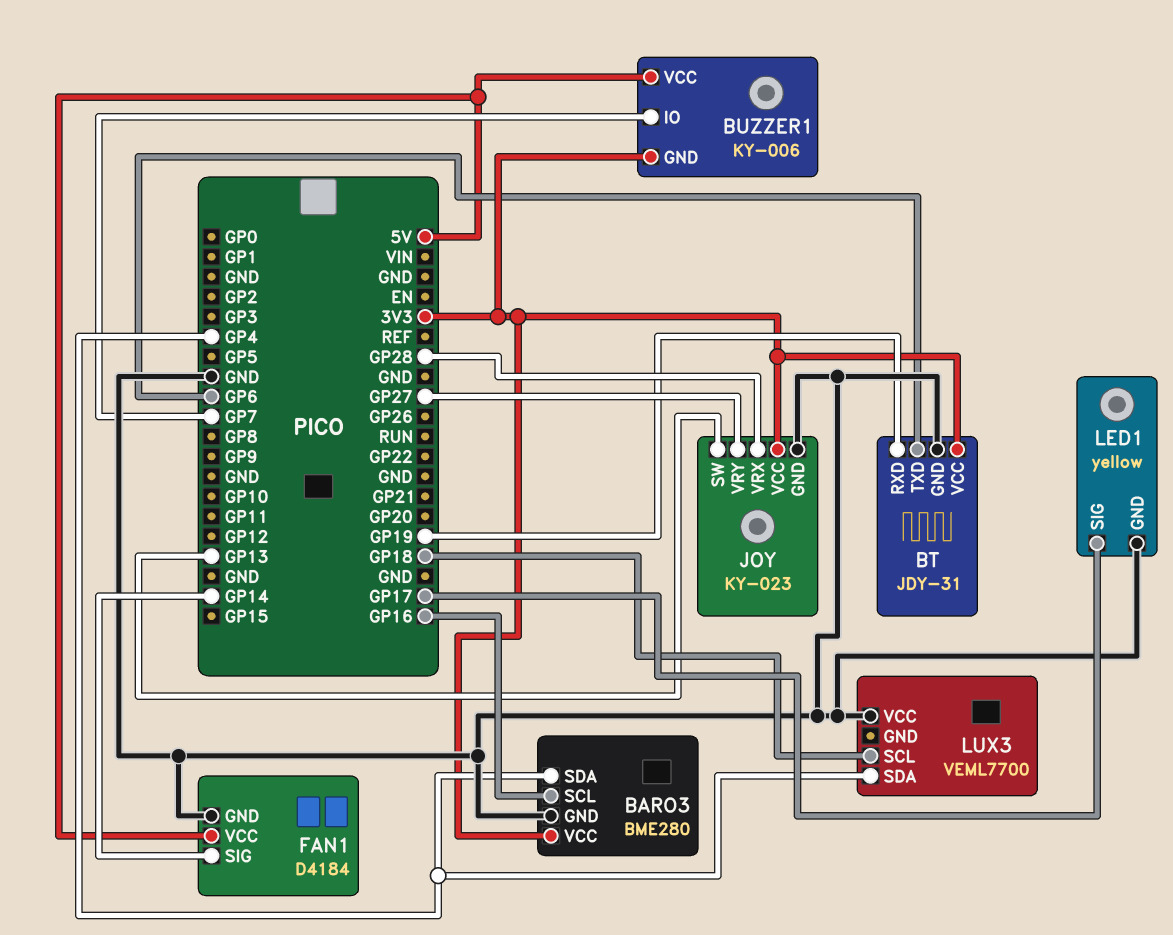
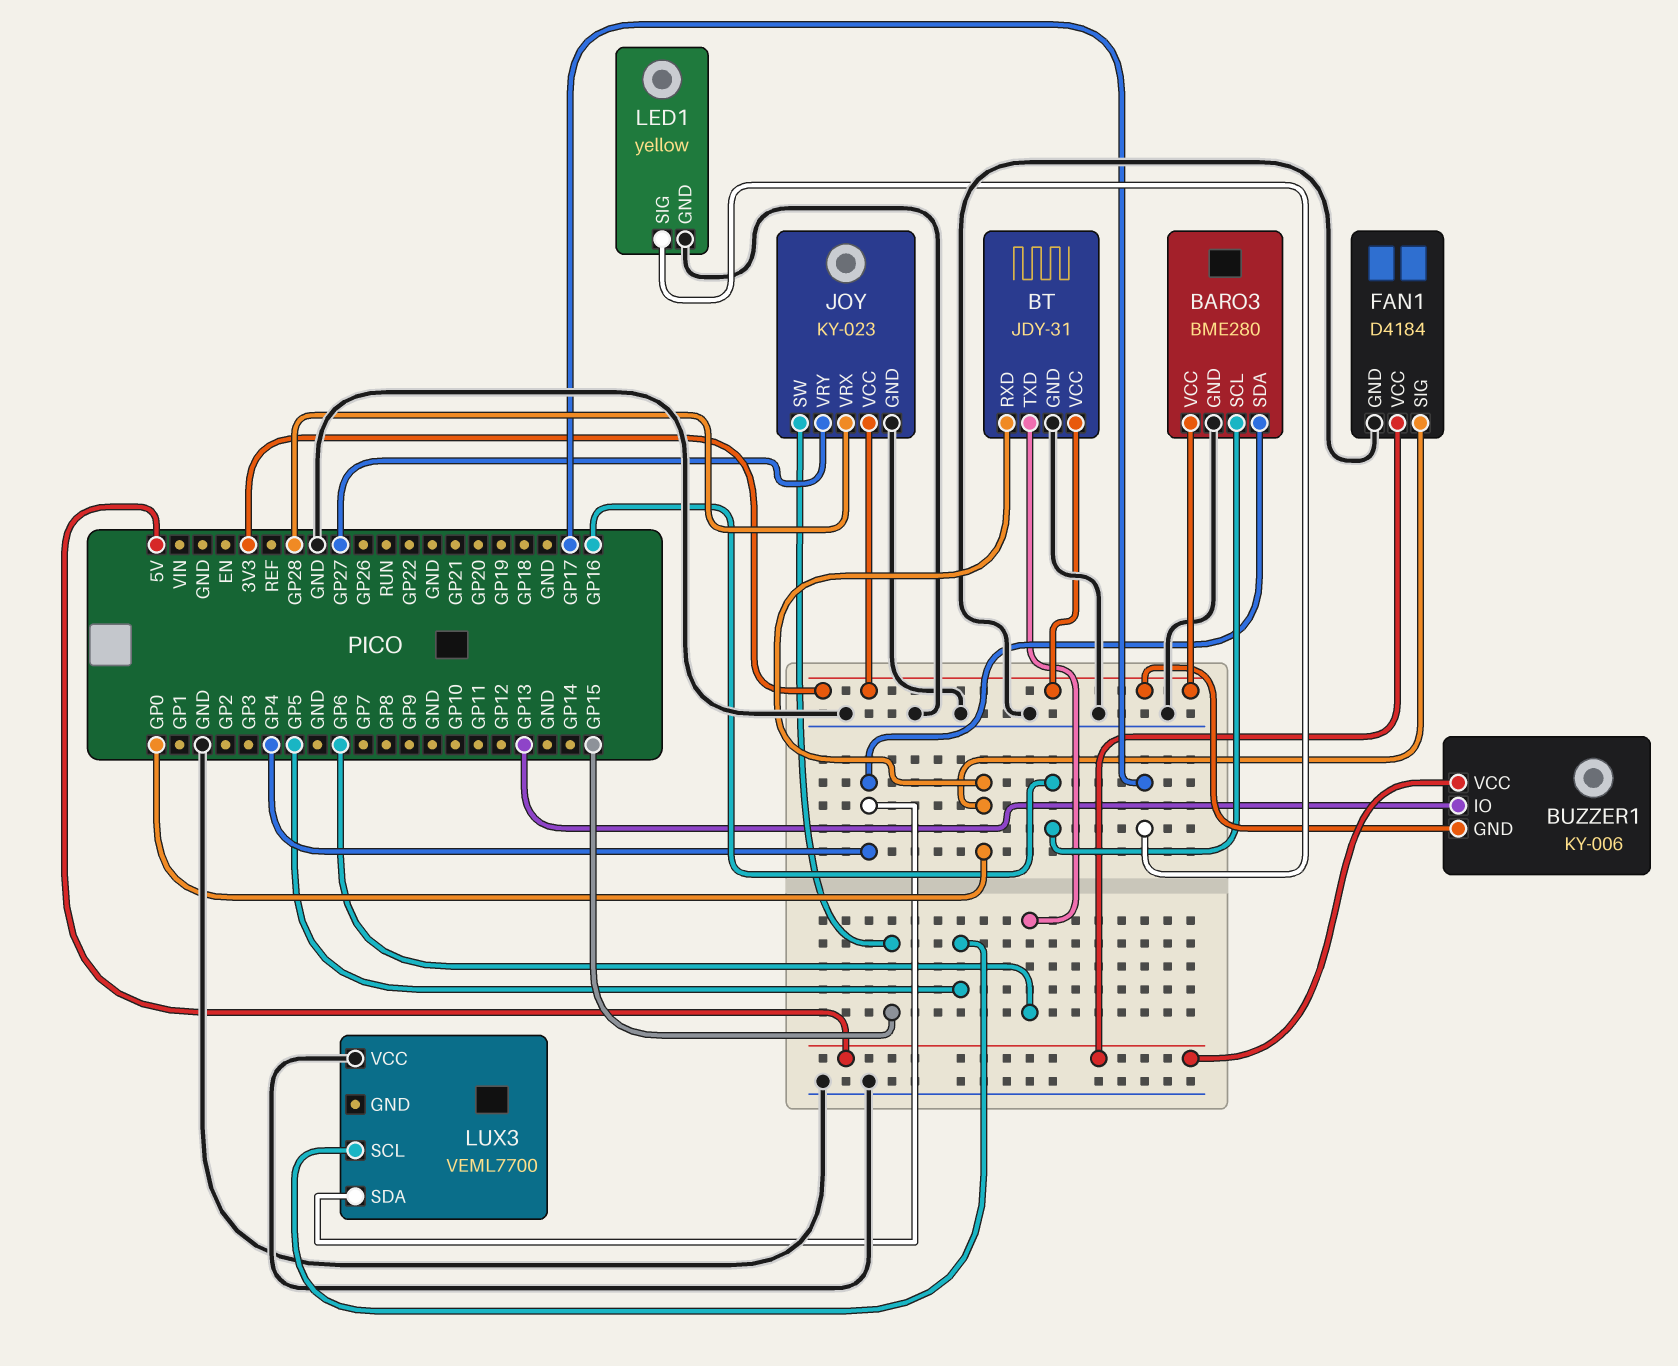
BT pin RXD: GP19 -> GP0
BUZZER1 pin IO: GP7 -> GP13
FAN1 pin SIG: GP14 -> GP0
JOY pin SW: GP13 -> GP15
LUX3 pin SCL: GP18 -> GP5

